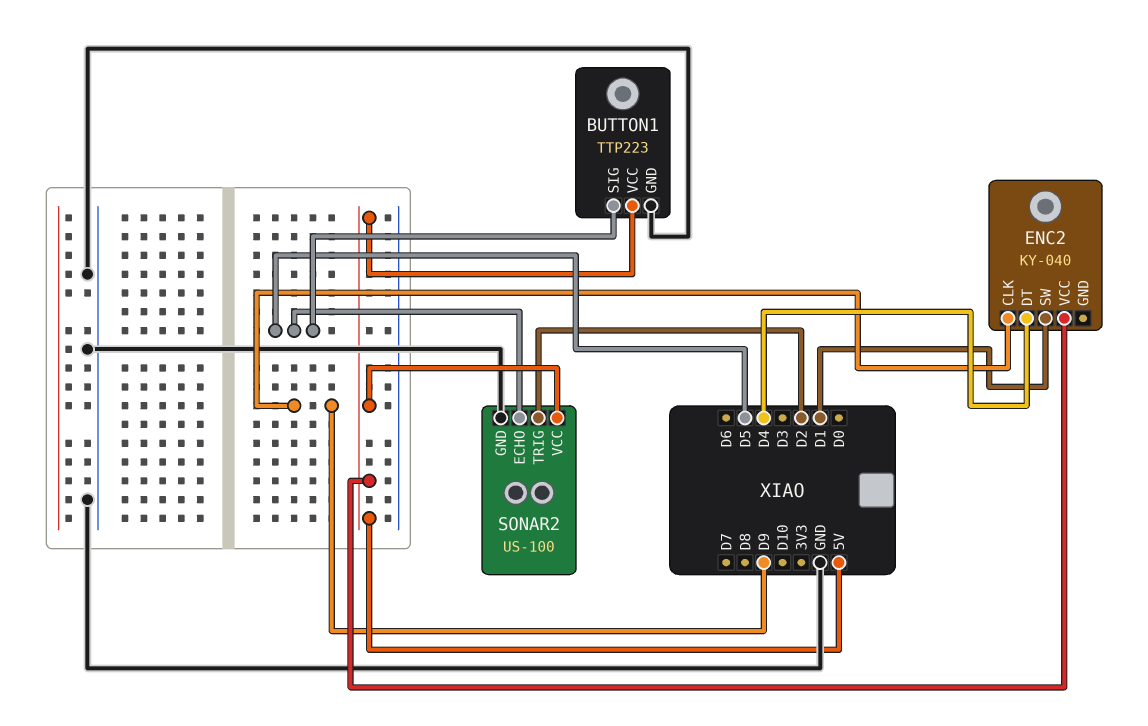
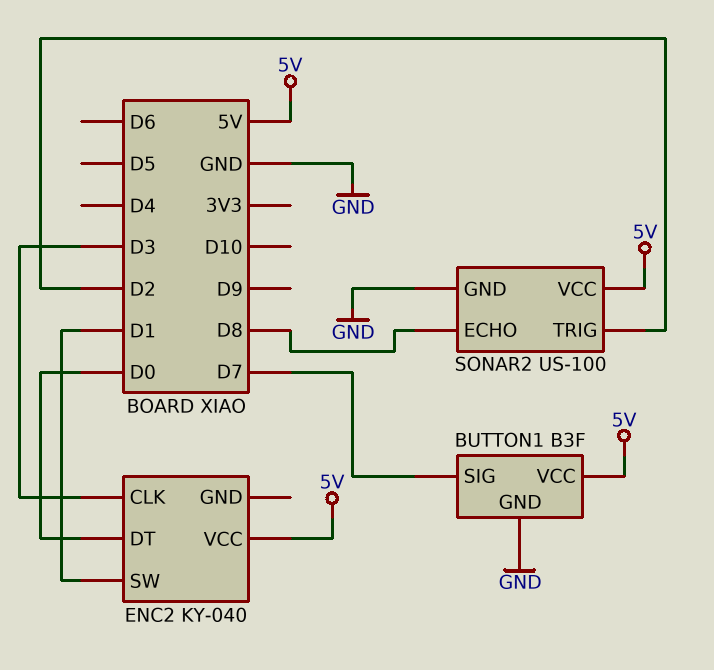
BUTTON1: TTP223 -> B3F
BUTTON1 pin SIG: D5 -> D7
ENC2 pin CLK: D9 -> D3
ENC2 pin DT: D4 -> D0
SONAR2 pin ECHO: D5 -> D8

